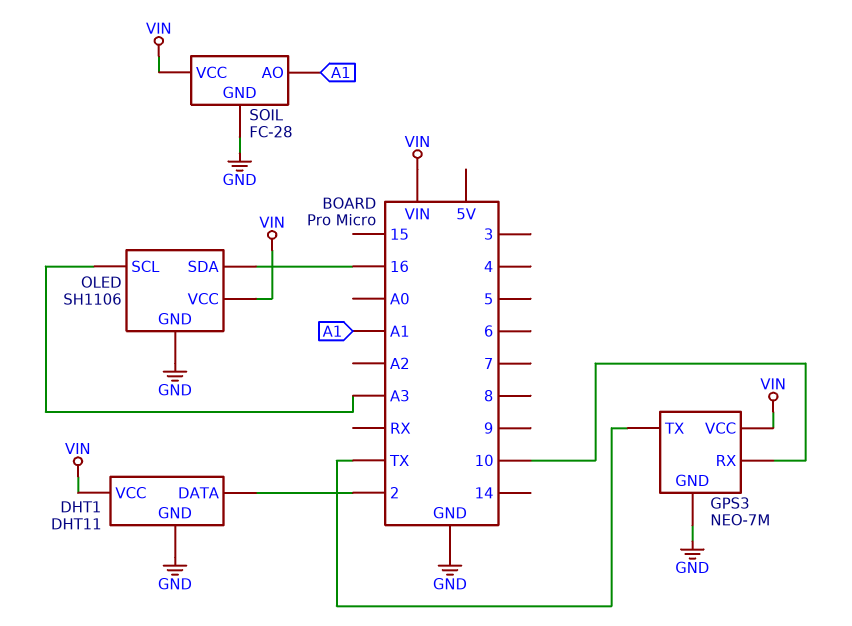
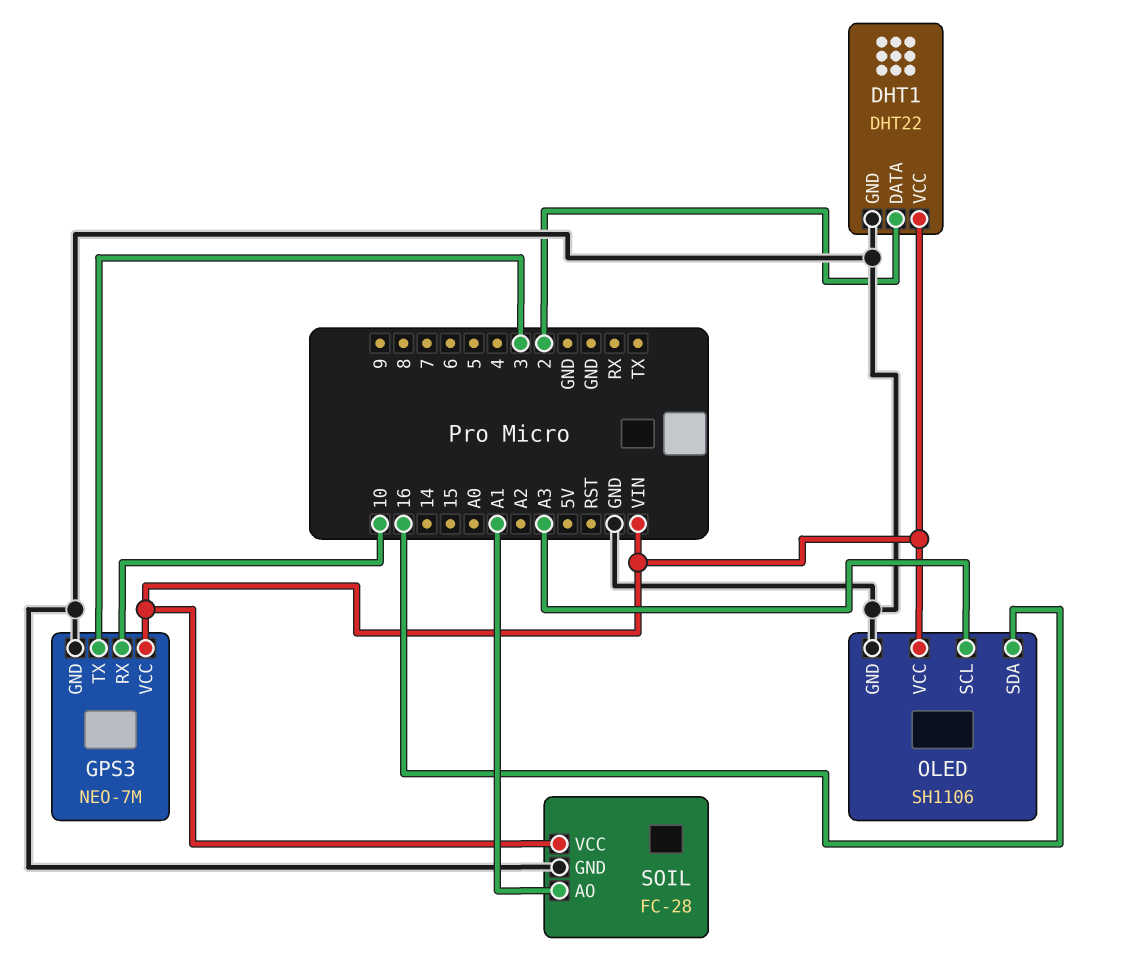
DHT1: DHT11 -> DHT22
GPS3 pin TX: TX -> 3

